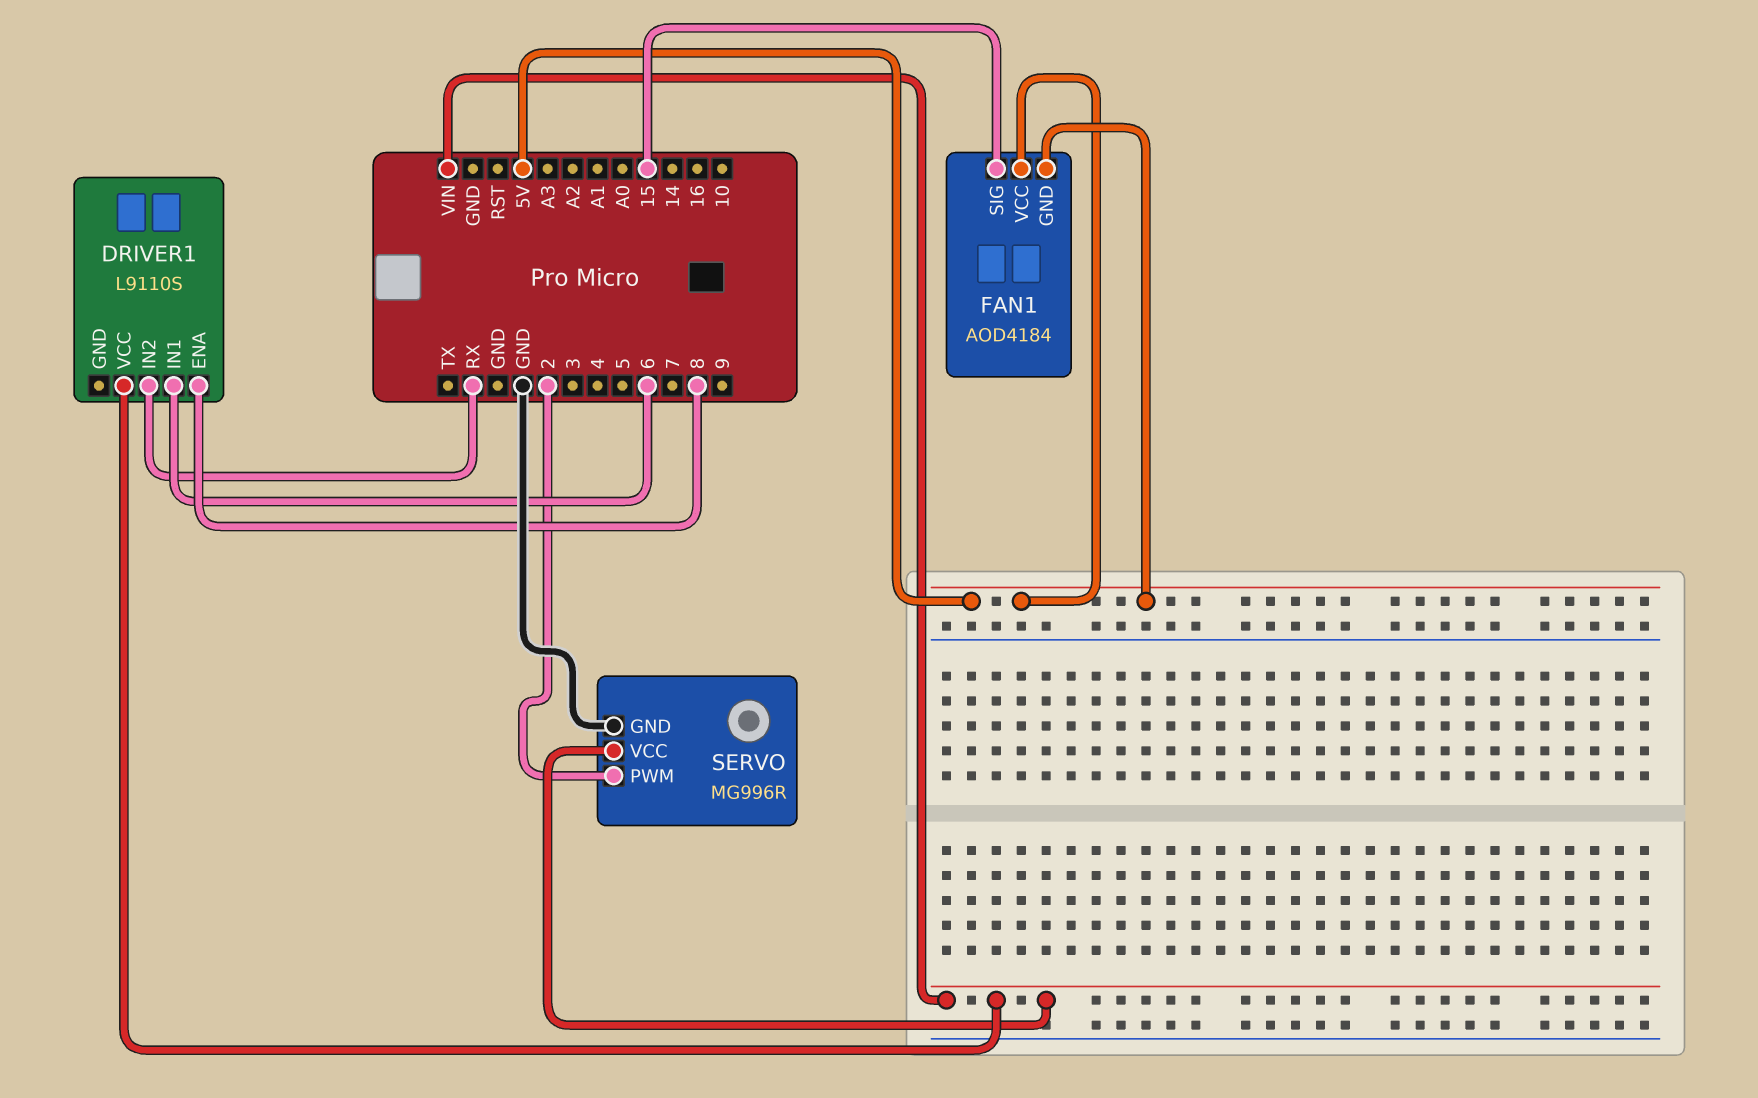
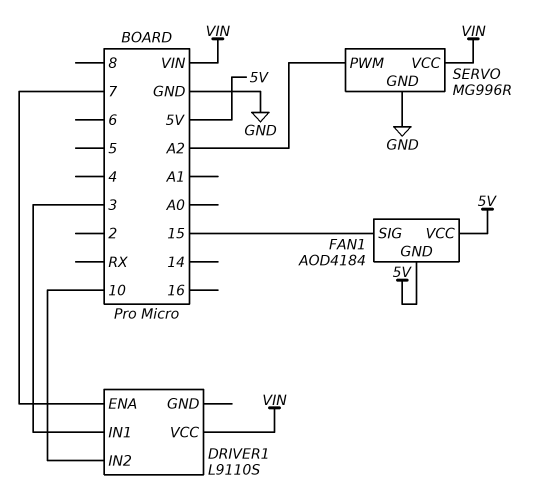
DRIVER1 pin ENA: 8 -> 7
DRIVER1 pin IN1: 6 -> 3
DRIVER1 pin IN2: RX -> 10
SERVO pin PWM: 2 -> A2

